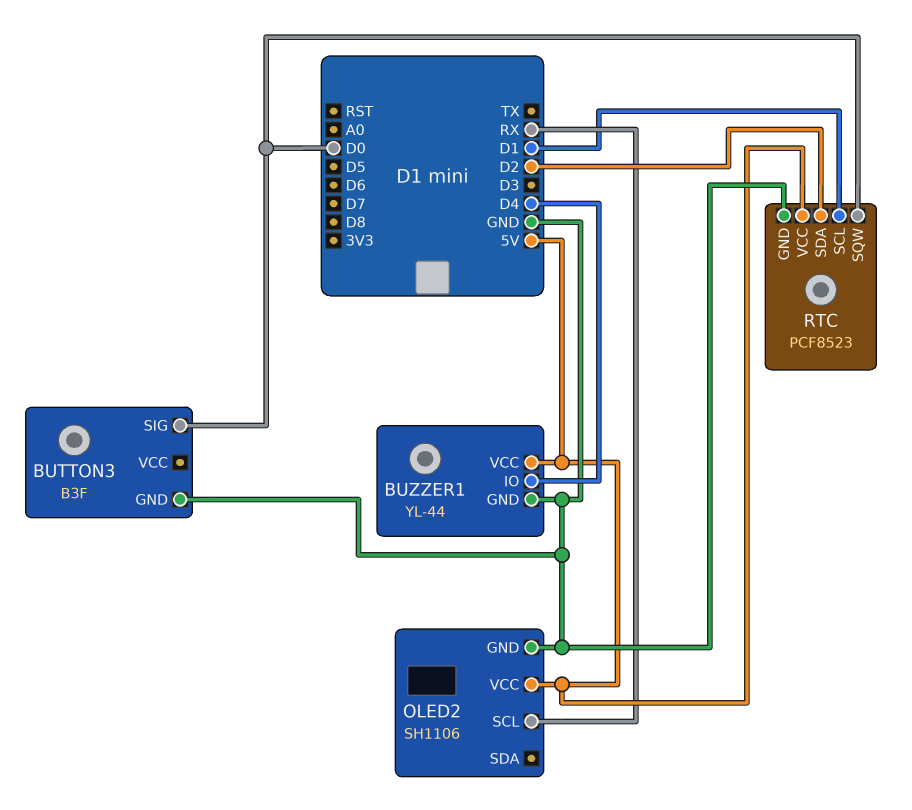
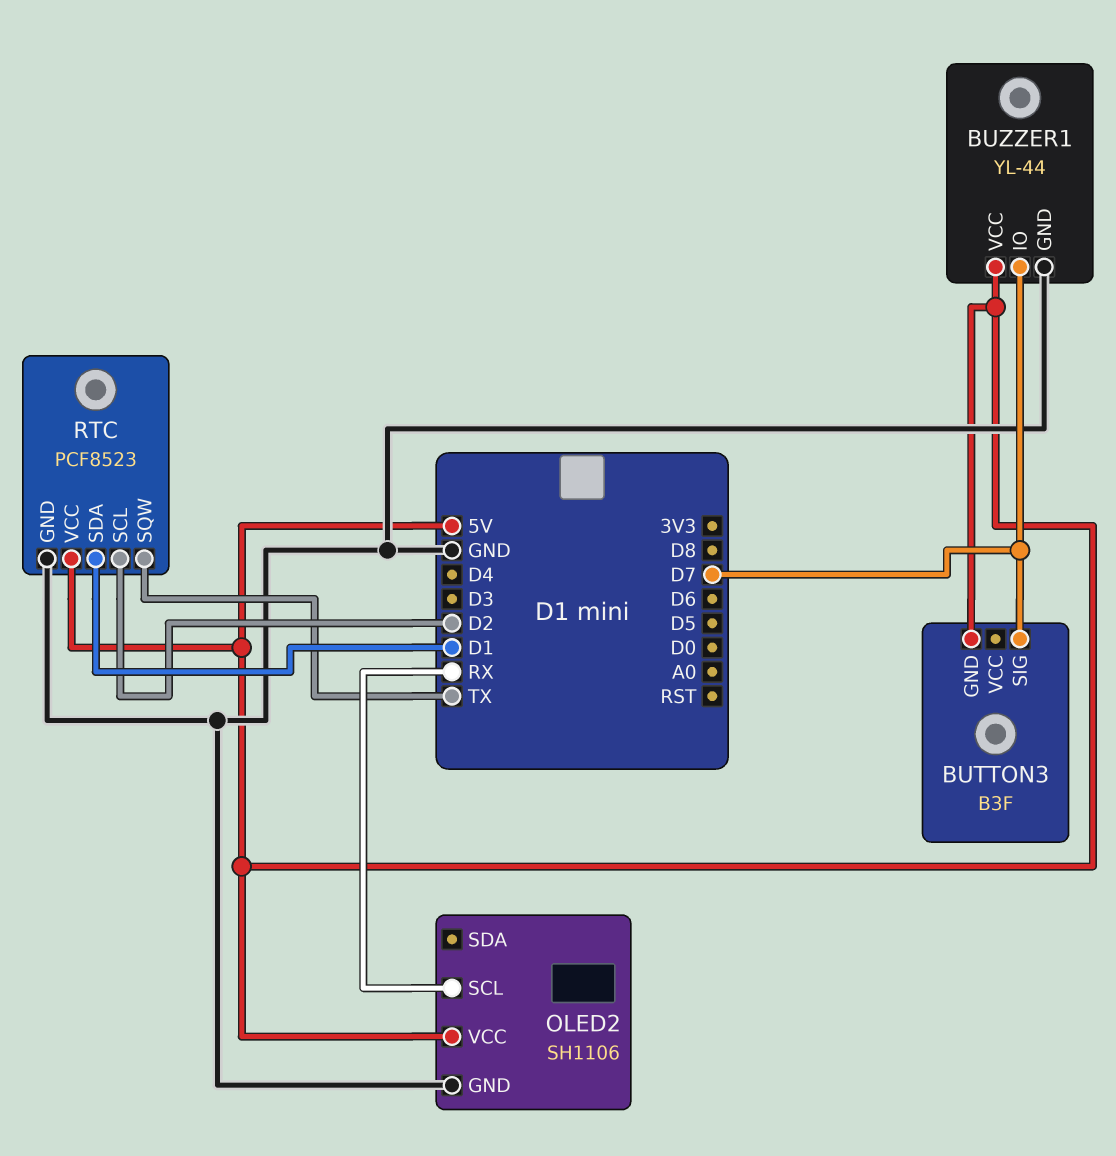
BUTTON3 pin GND: GND -> 5V
BUTTON3 pin SIG: D0 -> D7
BUZZER1 pin IO: D4 -> D7
RTC pin SCL: D1 -> D2
RTC pin SDA: D2 -> D1
RTC pin SQW: D0 -> TX

